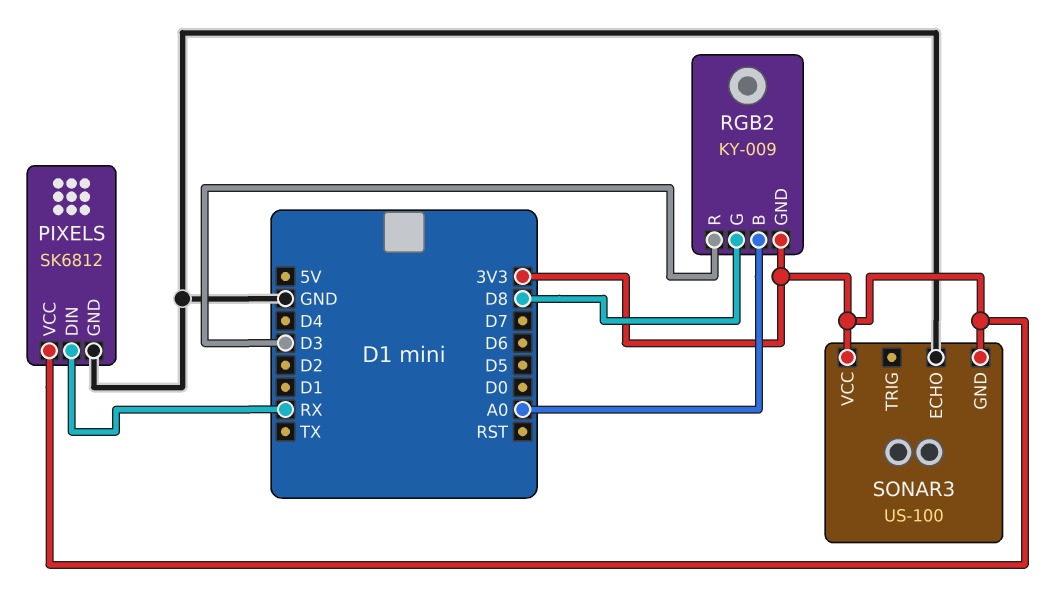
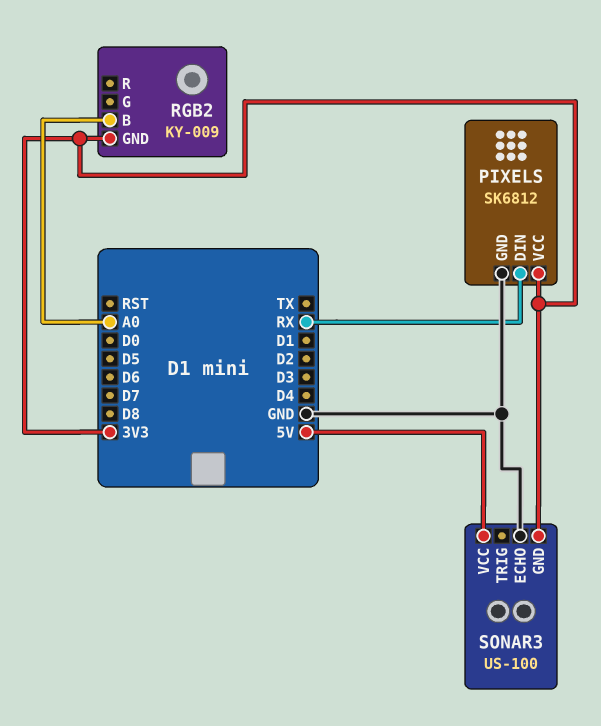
RGB2 pin G: D8 -> none
RGB2 pin R: D3 -> none
SONAR3 pin VCC: 3V3 -> 5V

